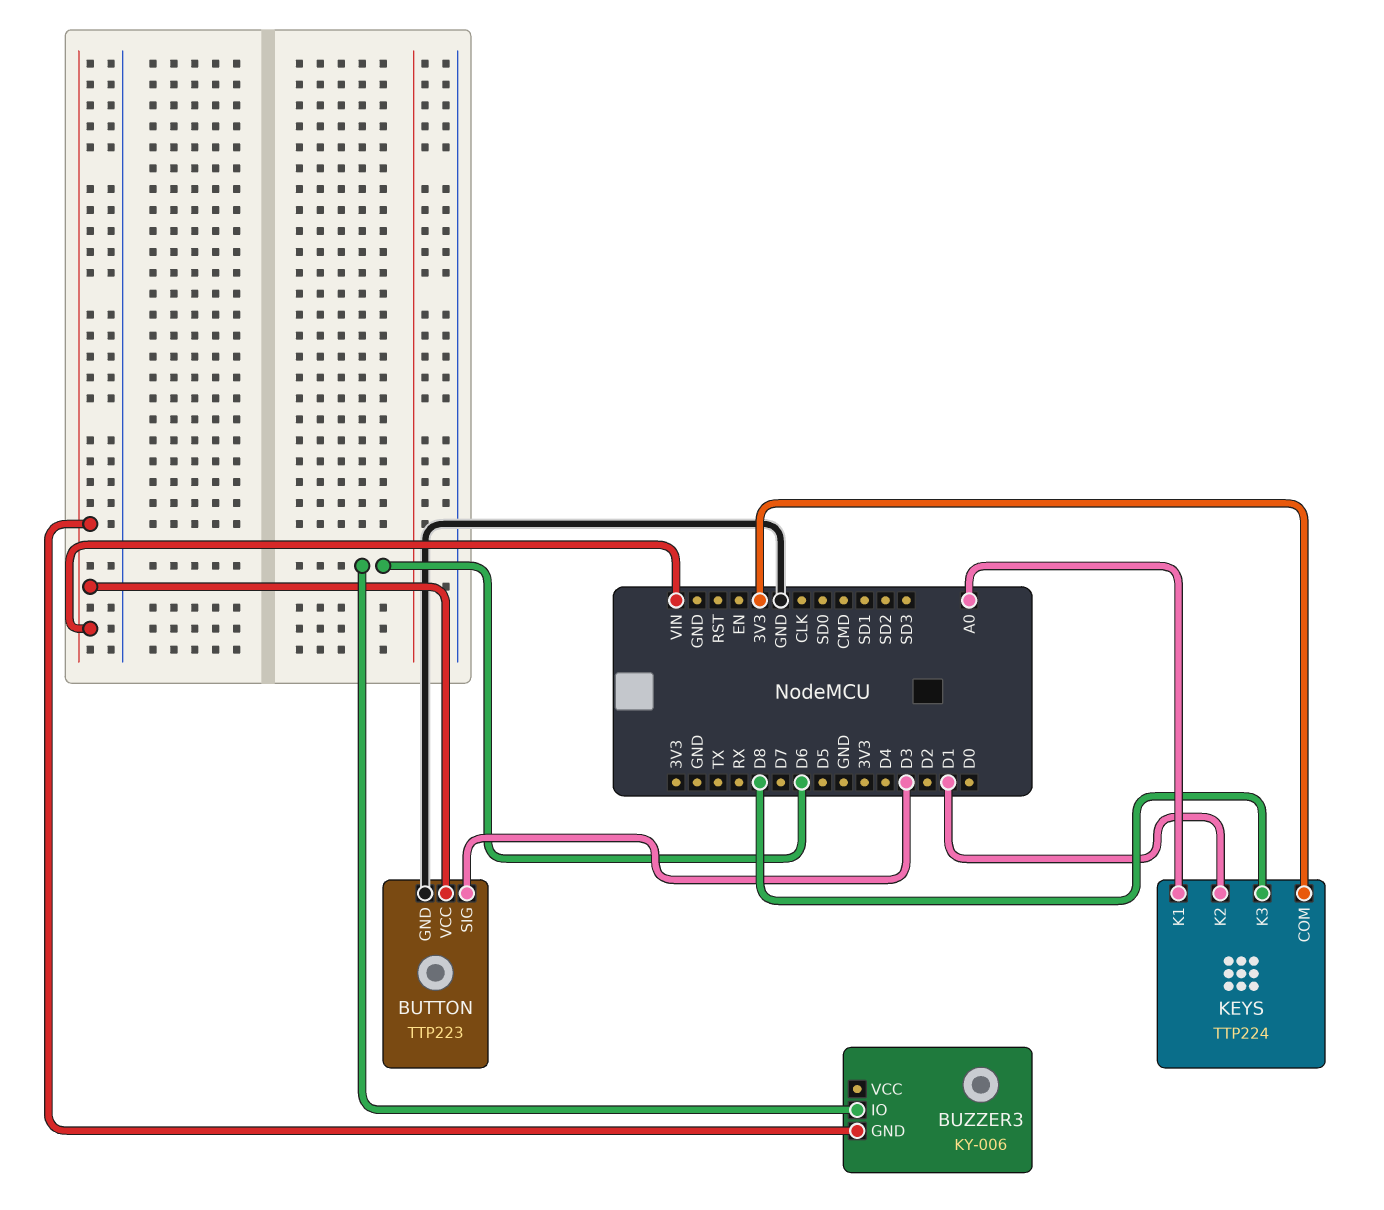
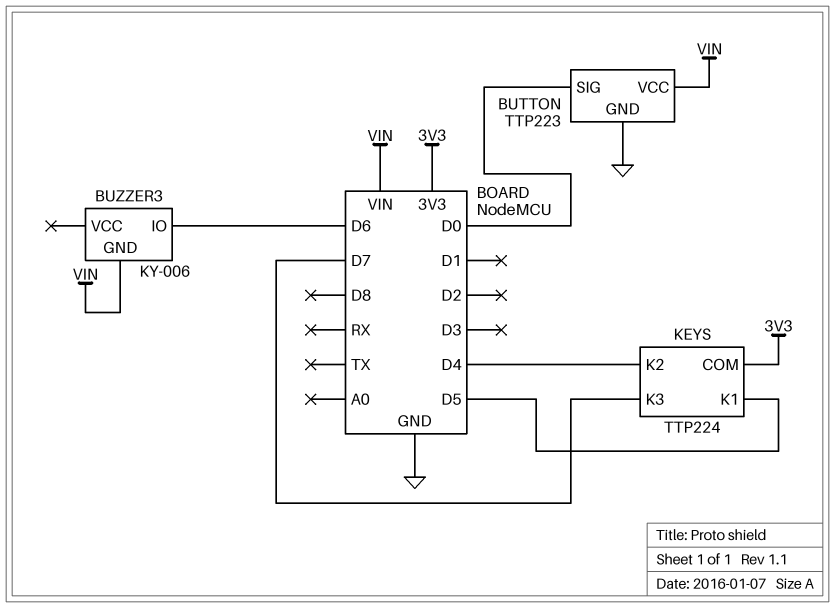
BUTTON pin SIG: D3 -> D0
KEYS pin K1: A0 -> D5
KEYS pin K2: D1 -> D4
KEYS pin K3: D8 -> D7

